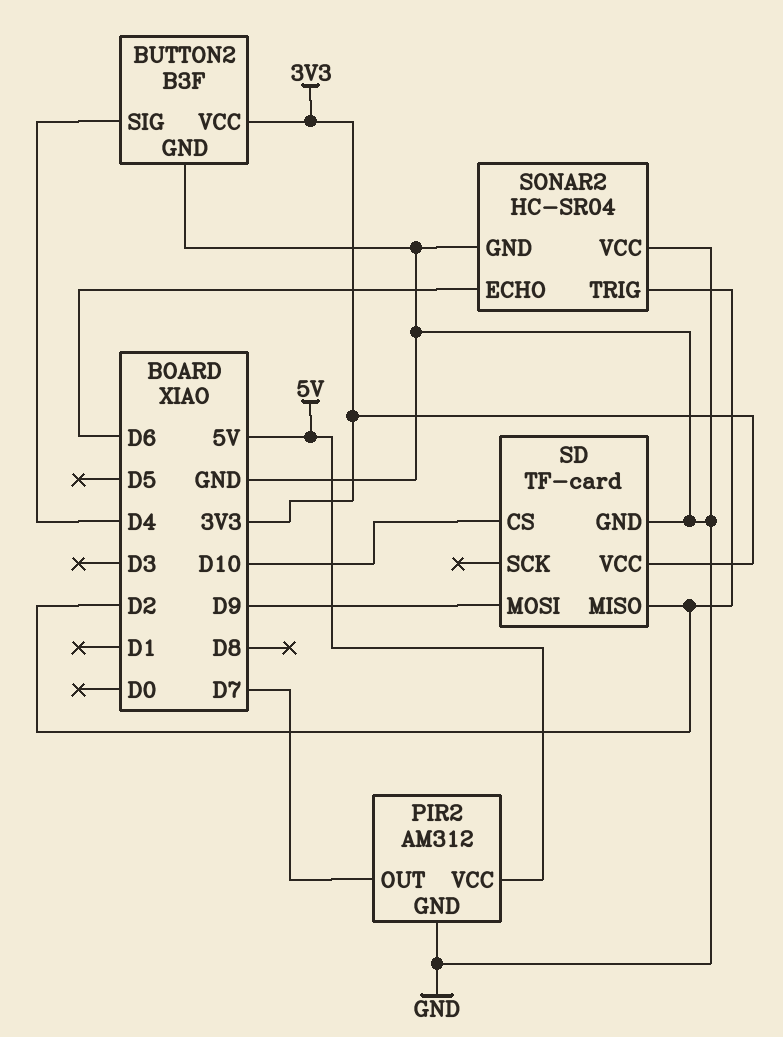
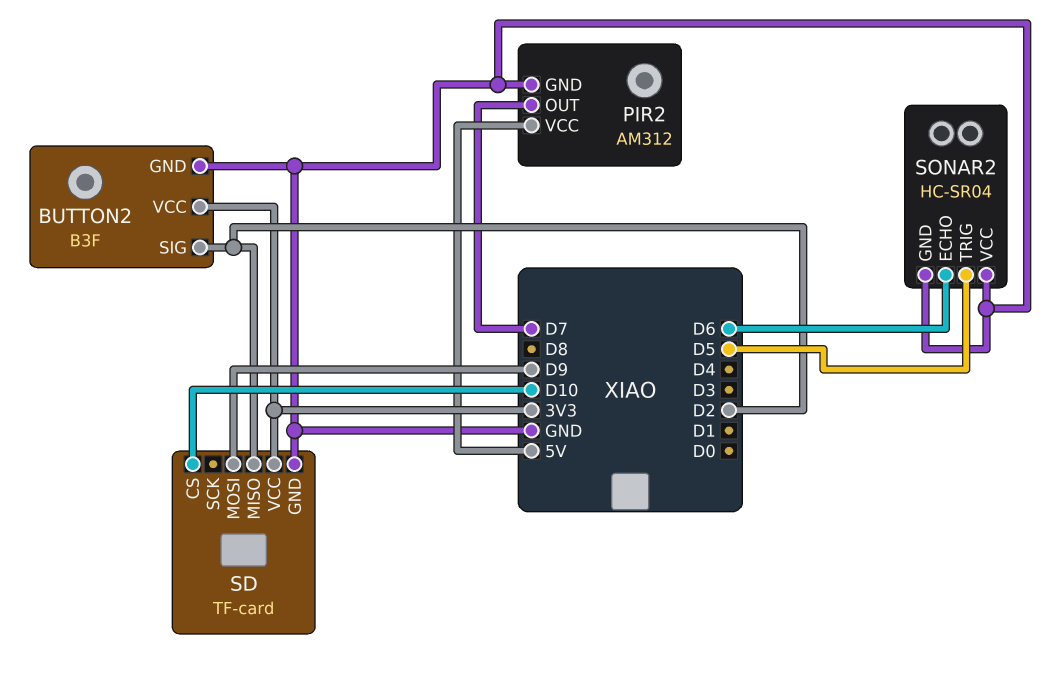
BUTTON2 pin SIG: D4 -> D2
SONAR2 pin TRIG: D2 -> D5

